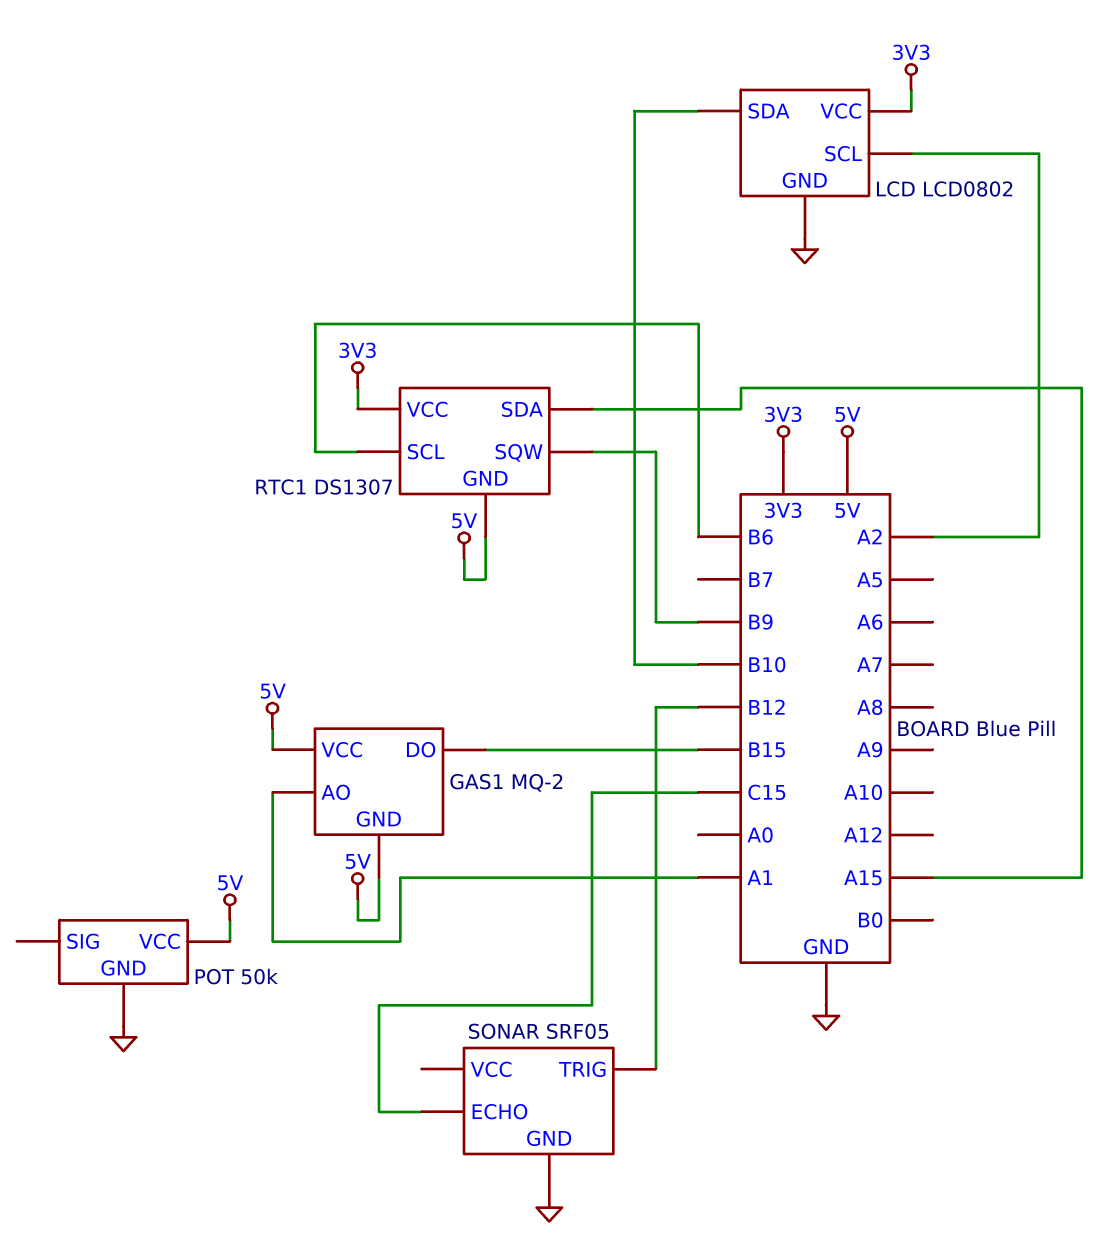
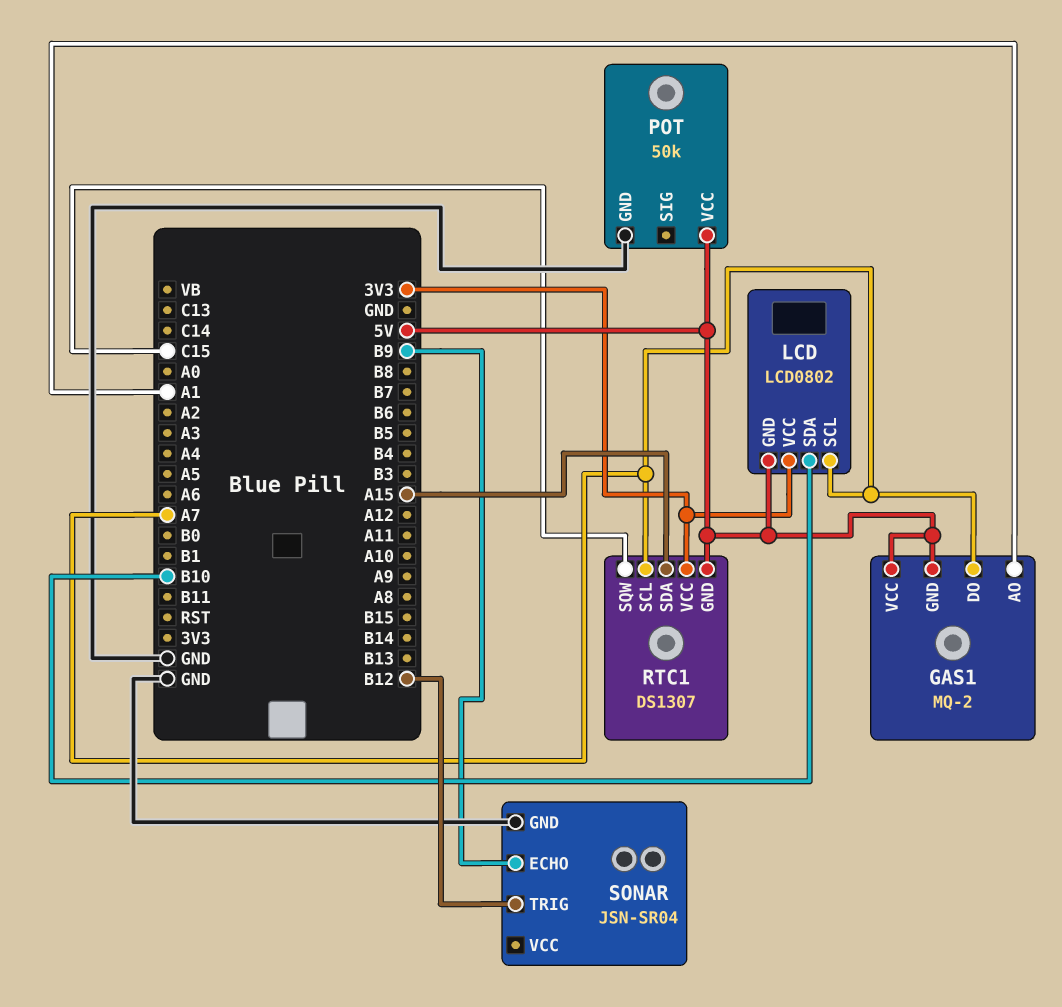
GAS1 pin DO: B15 -> A7
LCD pin GND: GND -> 5V
LCD pin SCL: A2 -> A7
RTC1 pin SCL: B6 -> A7
RTC1 pin SQW: B9 -> C15
SONAR: SRF05 -> JSN-SR04
SONAR pin ECHO: C15 -> B9

